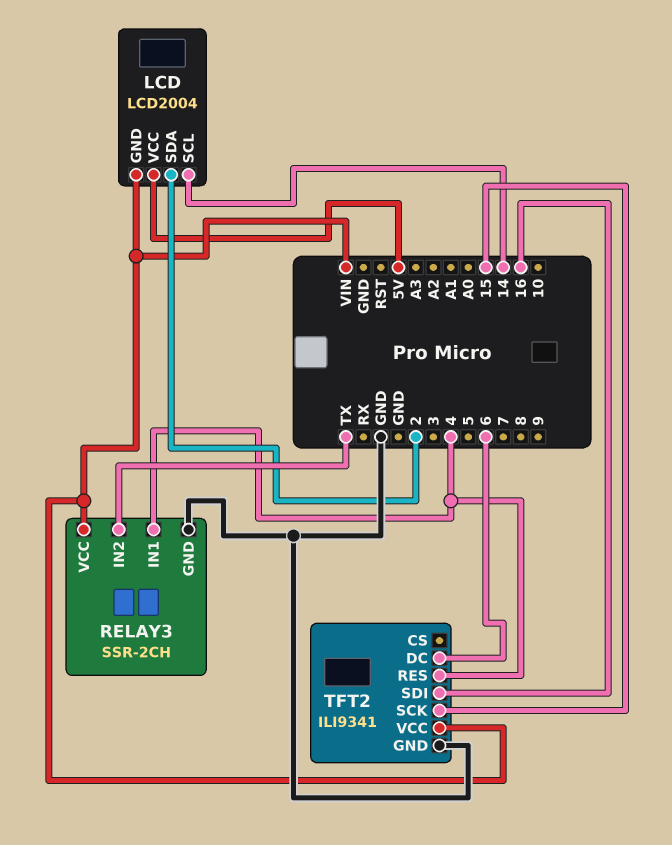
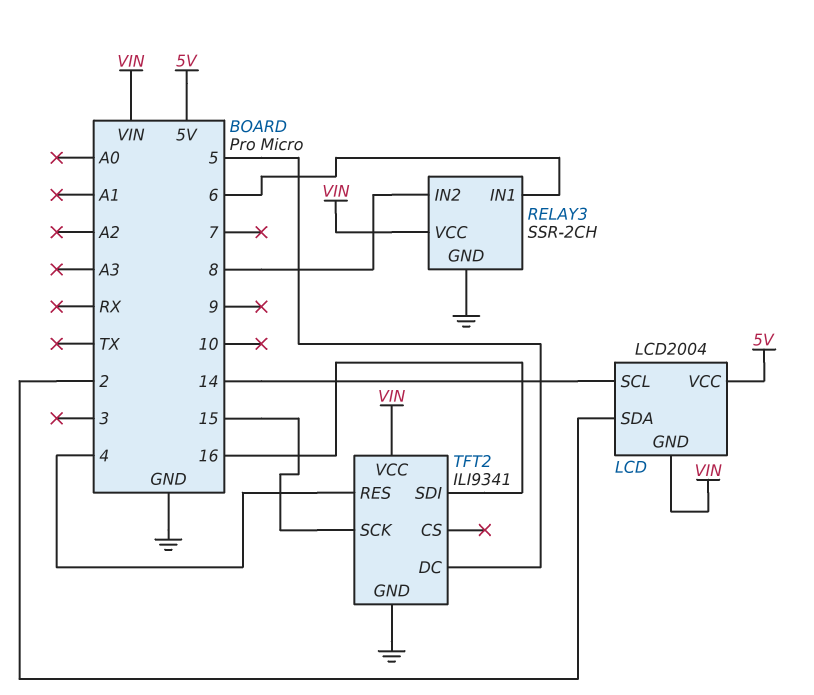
RELAY3 pin IN1: 4 -> 6
RELAY3 pin IN2: TX -> 8
TFT2 pin DC: 6 -> 5

